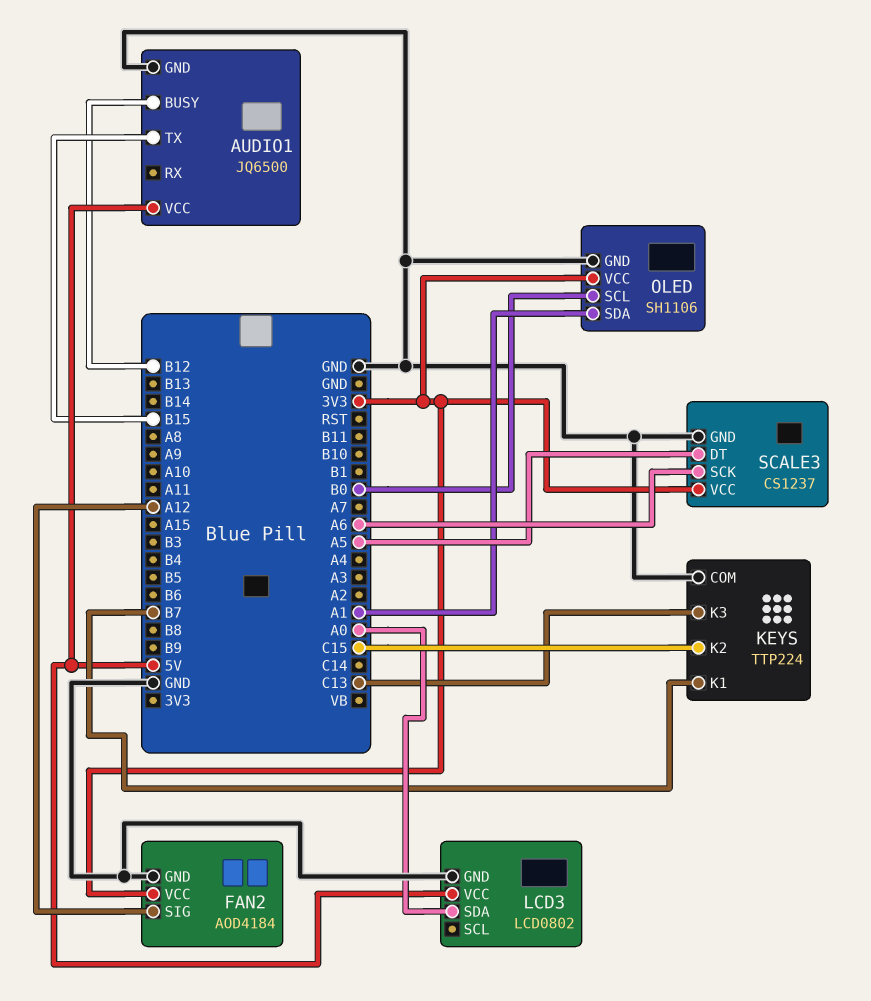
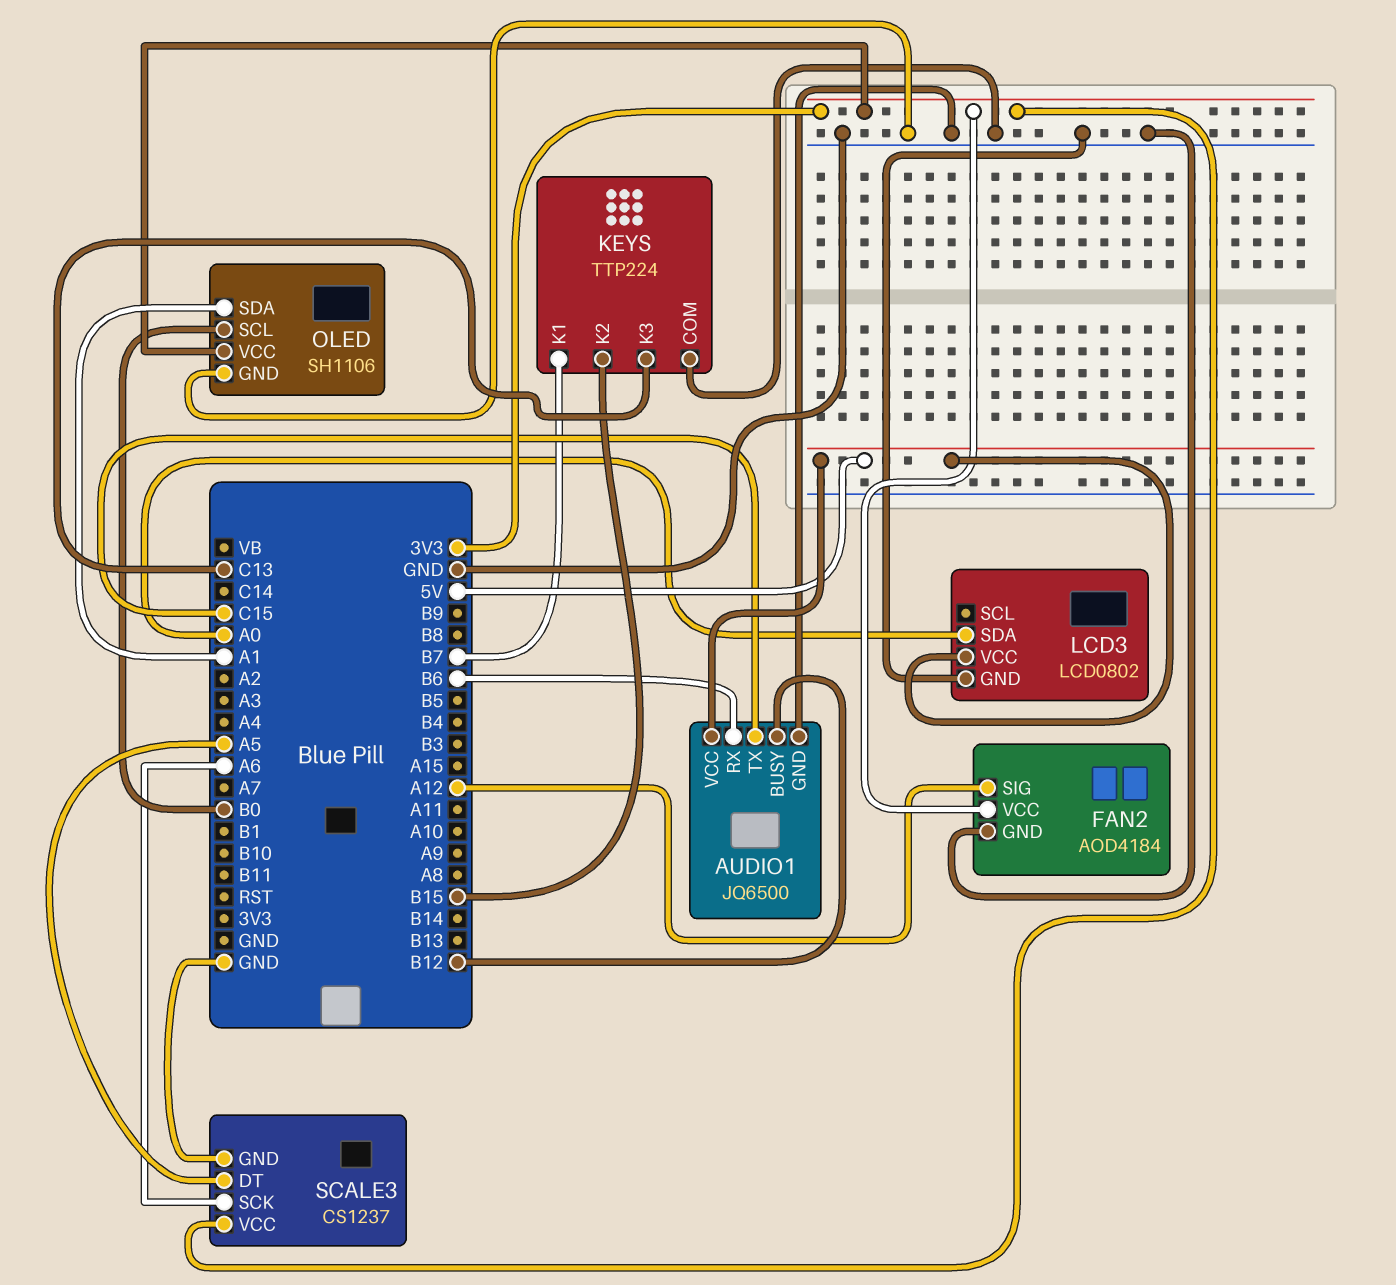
AUDIO1 pin RX: none -> B6
AUDIO1 pin TX: B15 -> C15
KEYS pin K2: C15 -> B15

